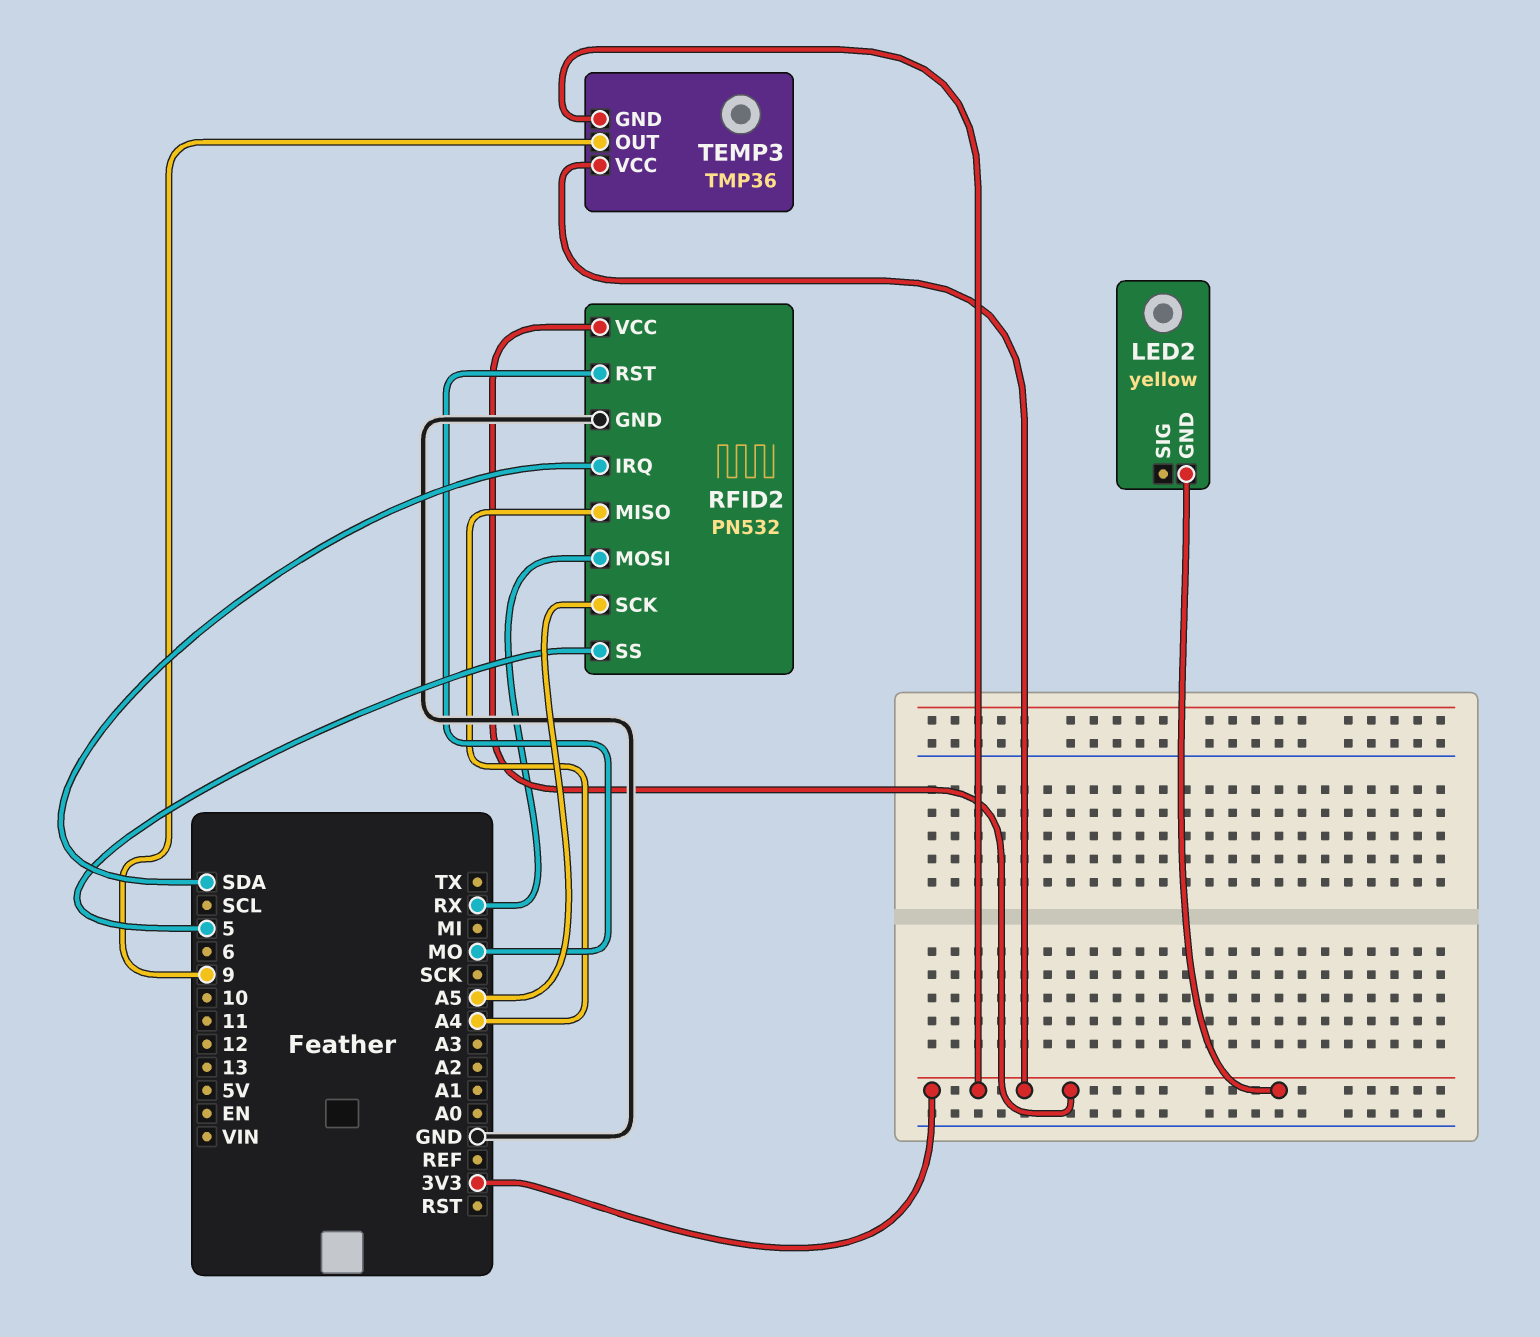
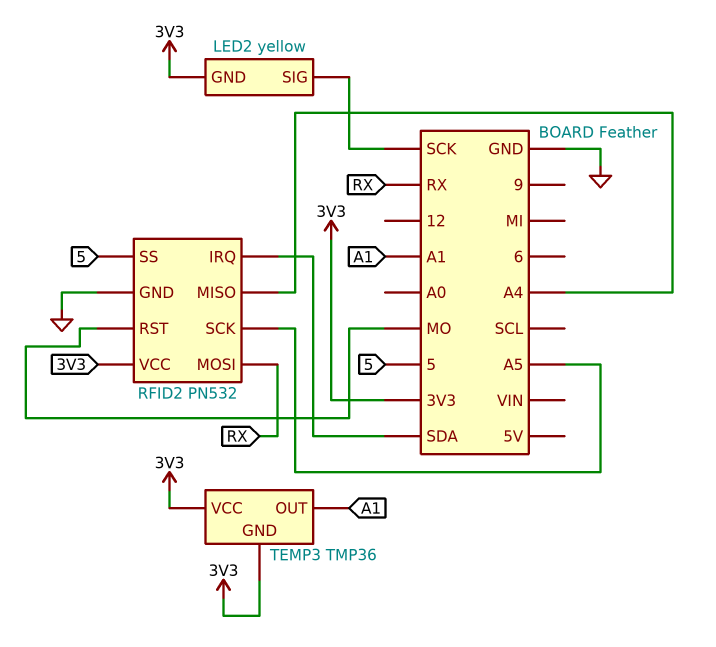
LED2 pin SIG: none -> SCK
TEMP3 pin OUT: 9 -> A1

